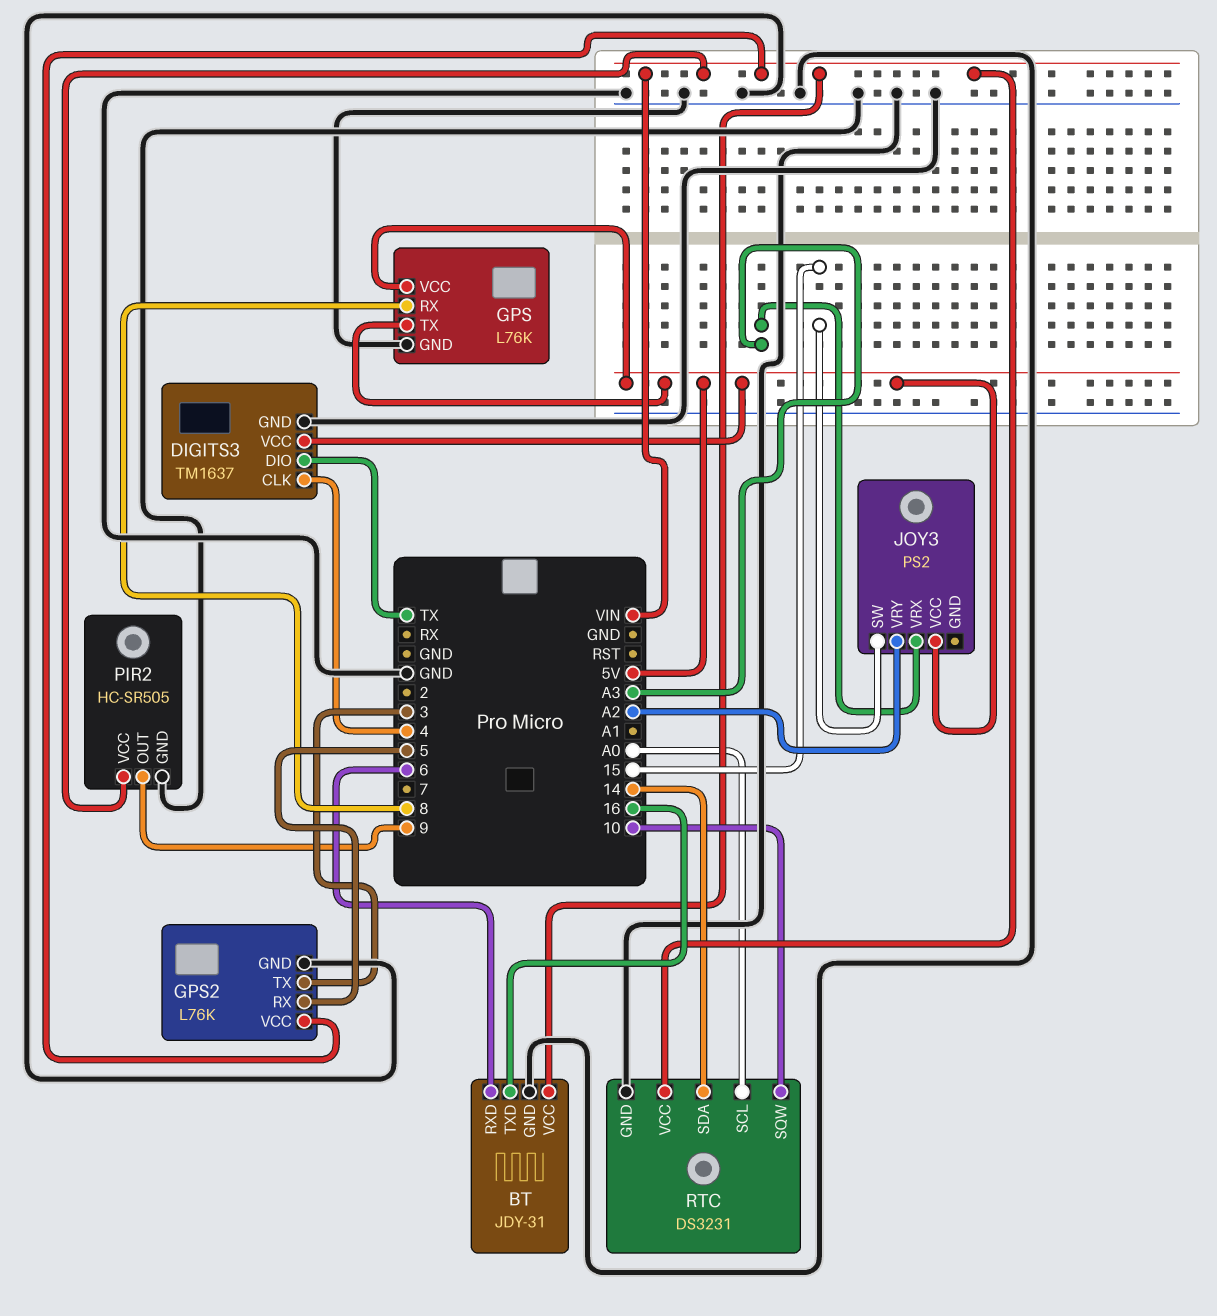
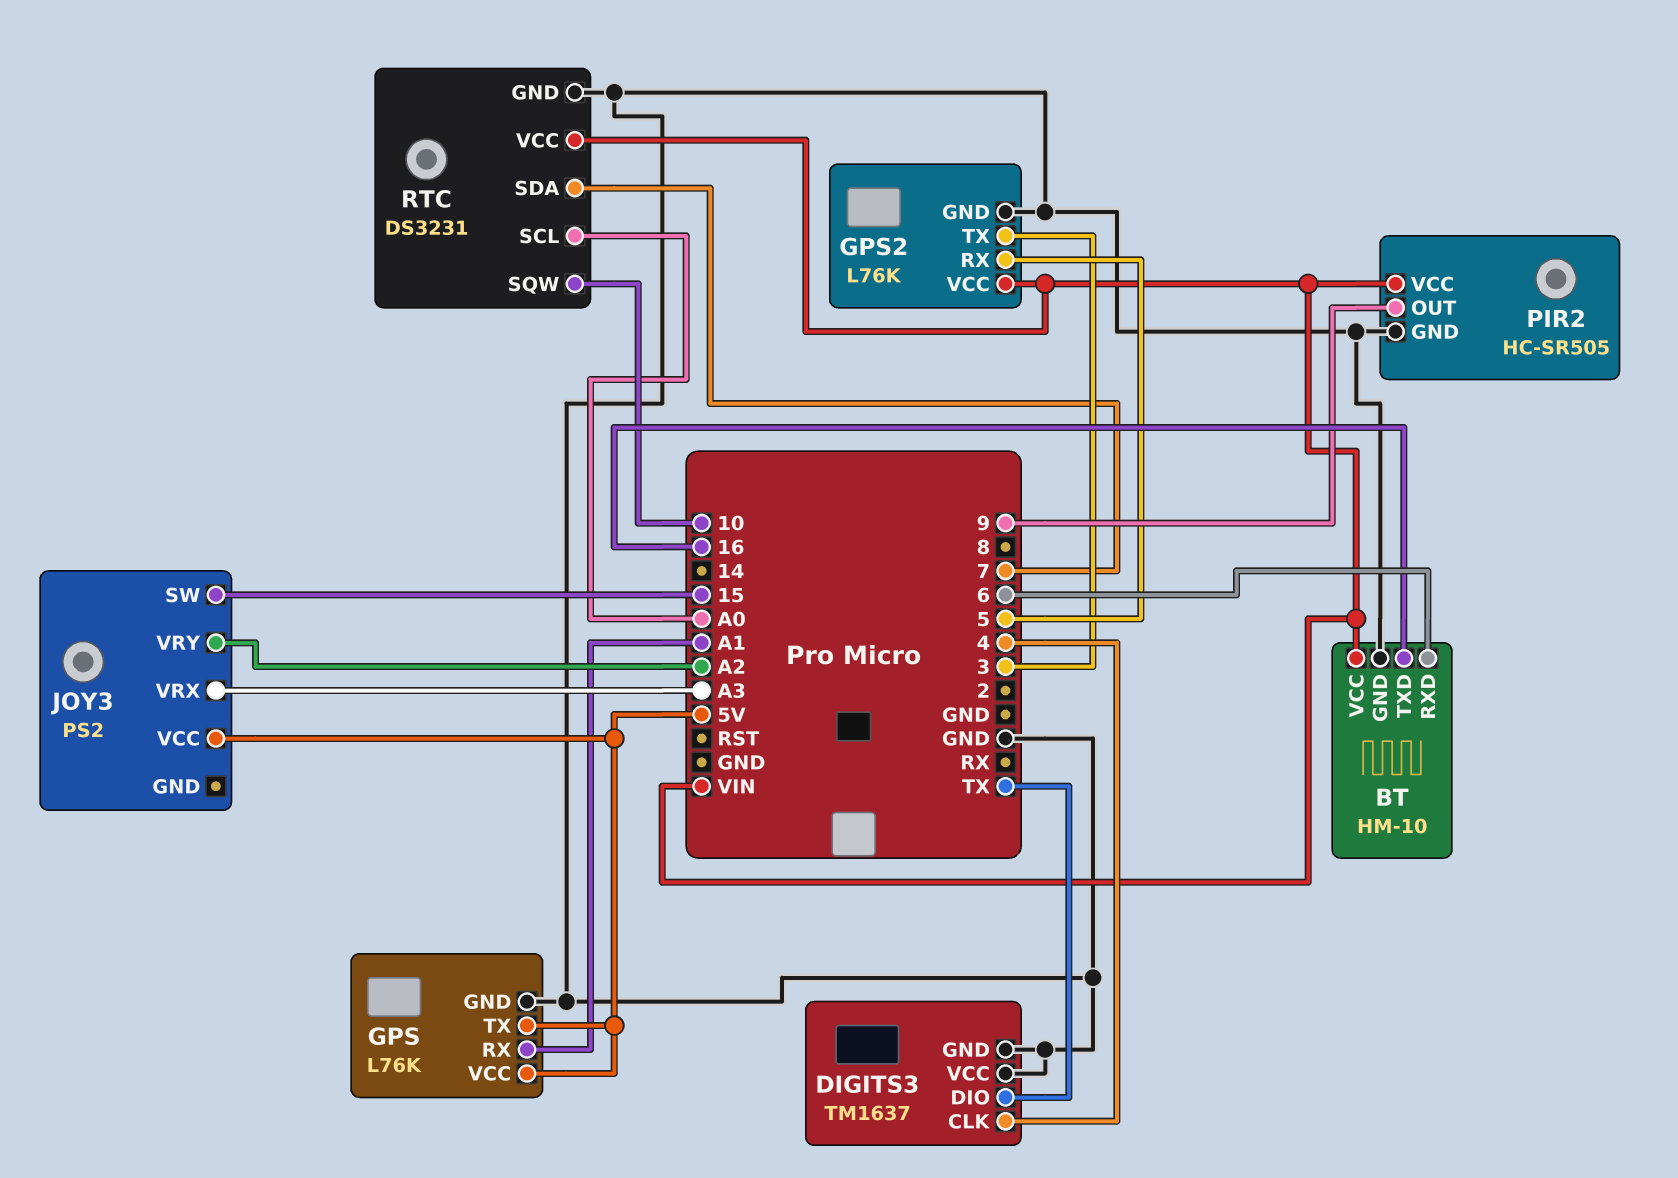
BT: JDY-31 -> HM-10
DIGITS3 pin VCC: 5V -> GND
GPS pin RX: 8 -> A1
RTC pin SDA: 14 -> 7

